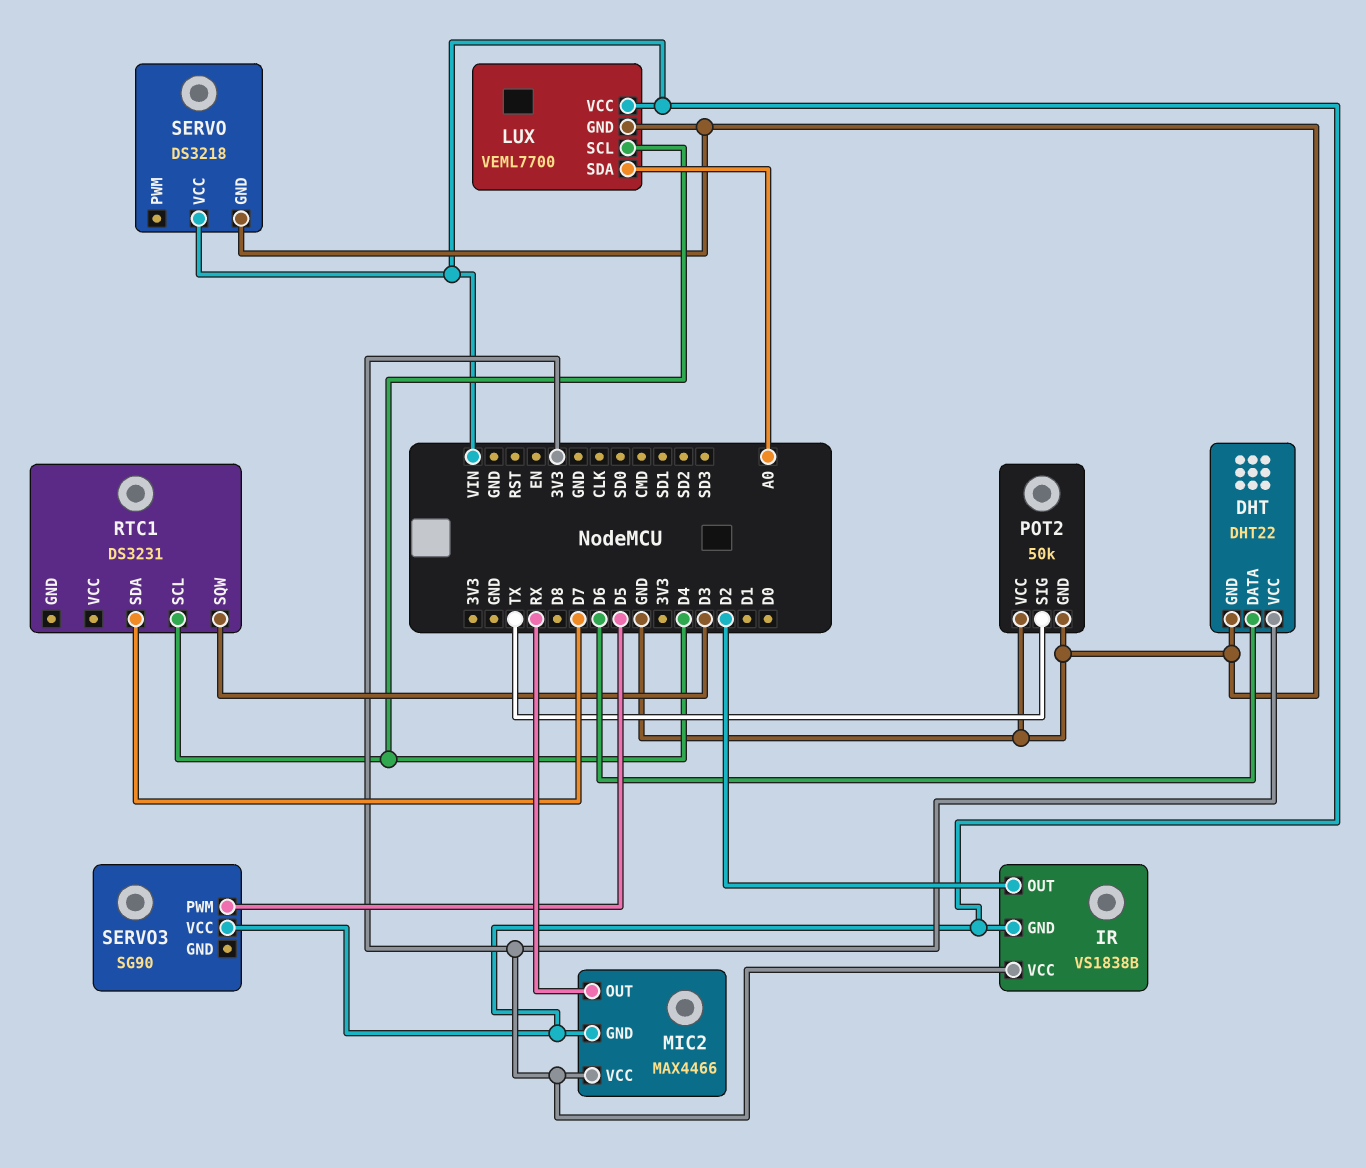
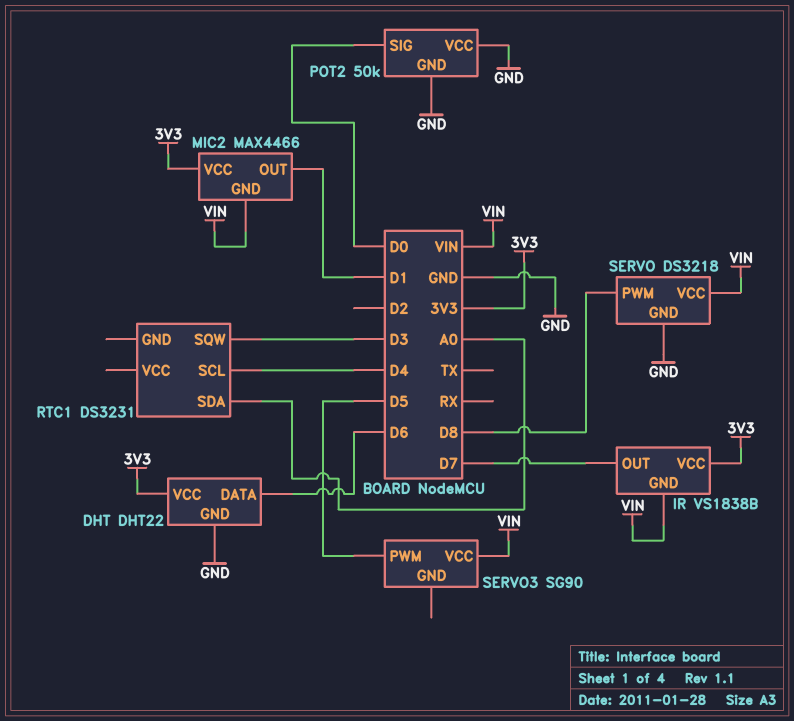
IR pin OUT: D2 -> D7
LUX: VEML7700 -> none
LUX pin GND: GND -> none
LUX pin SCL: D4 -> none
LUX pin SDA: A0 -> none
LUX pin VCC: VIN -> none
MIC2 pin OUT: RX -> D1
POT2 pin SIG: TX -> D0
RTC1 pin SDA: D7 -> A0
SERVO pin PWM: none -> D8

